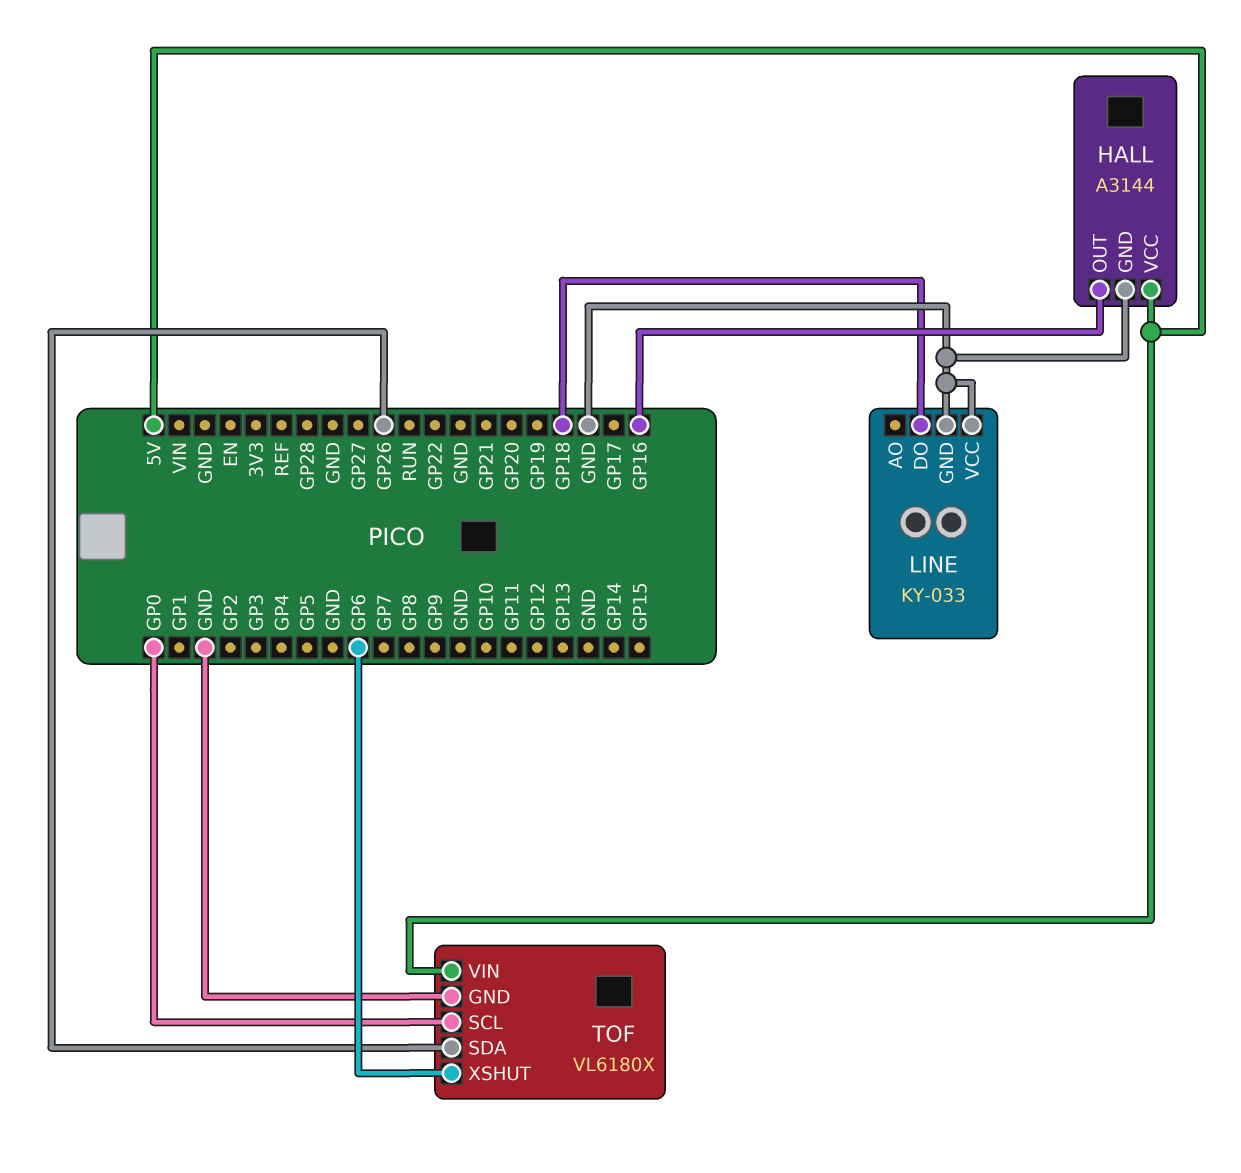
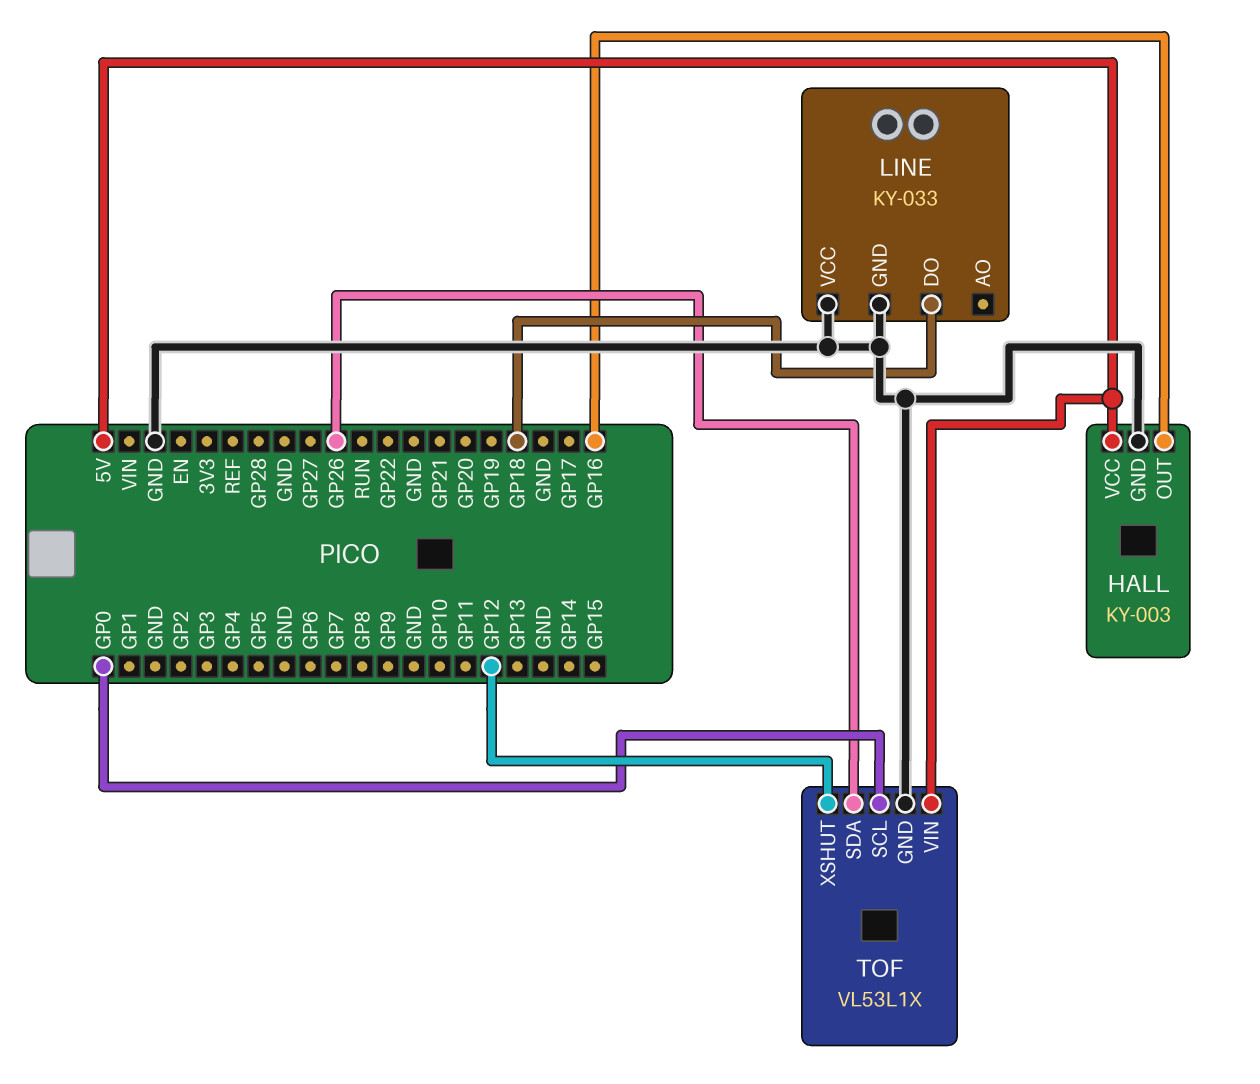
HALL: A3144 -> KY-003
TOF: VL6180X -> VL53L1X
TOF pin XSHUT: GP6 -> GP12

